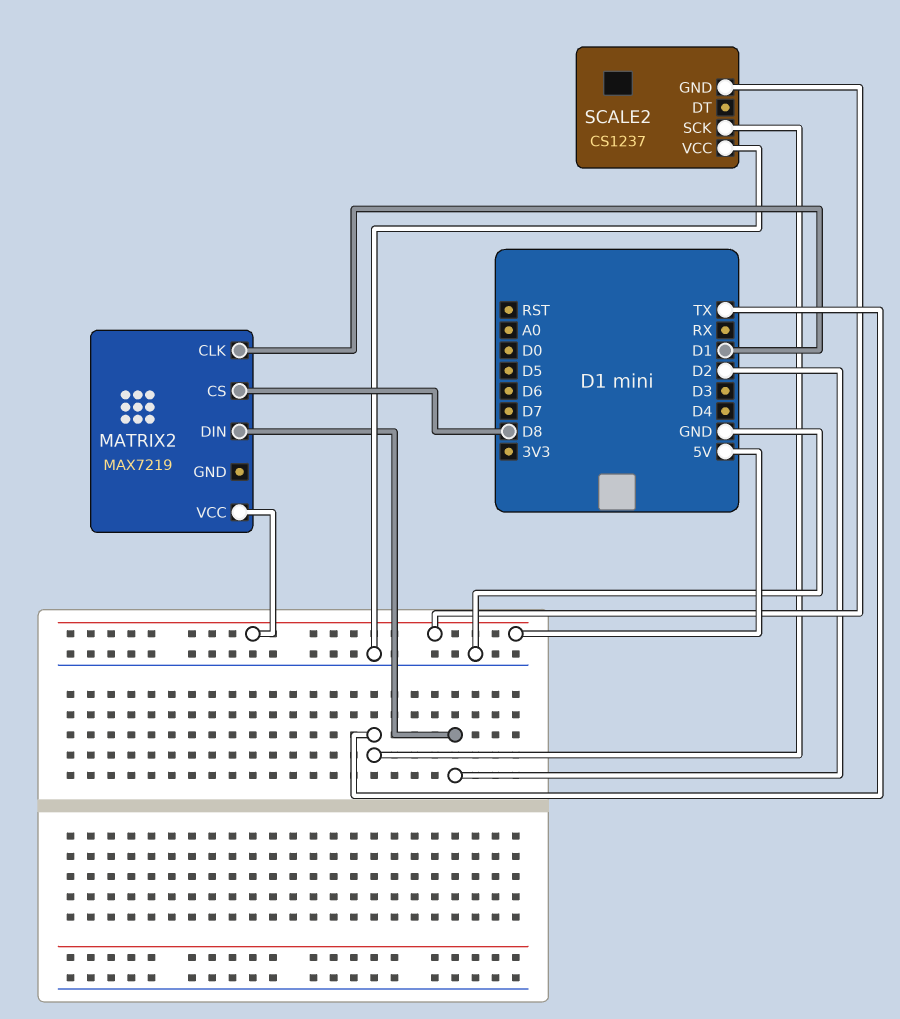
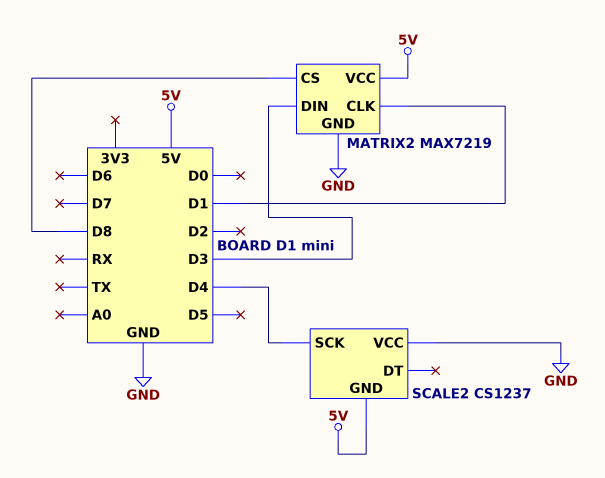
MATRIX2 pin DIN: D2 -> D3
MATRIX2 pin GND: none -> GND
SCALE2 pin SCK: TX -> D4

